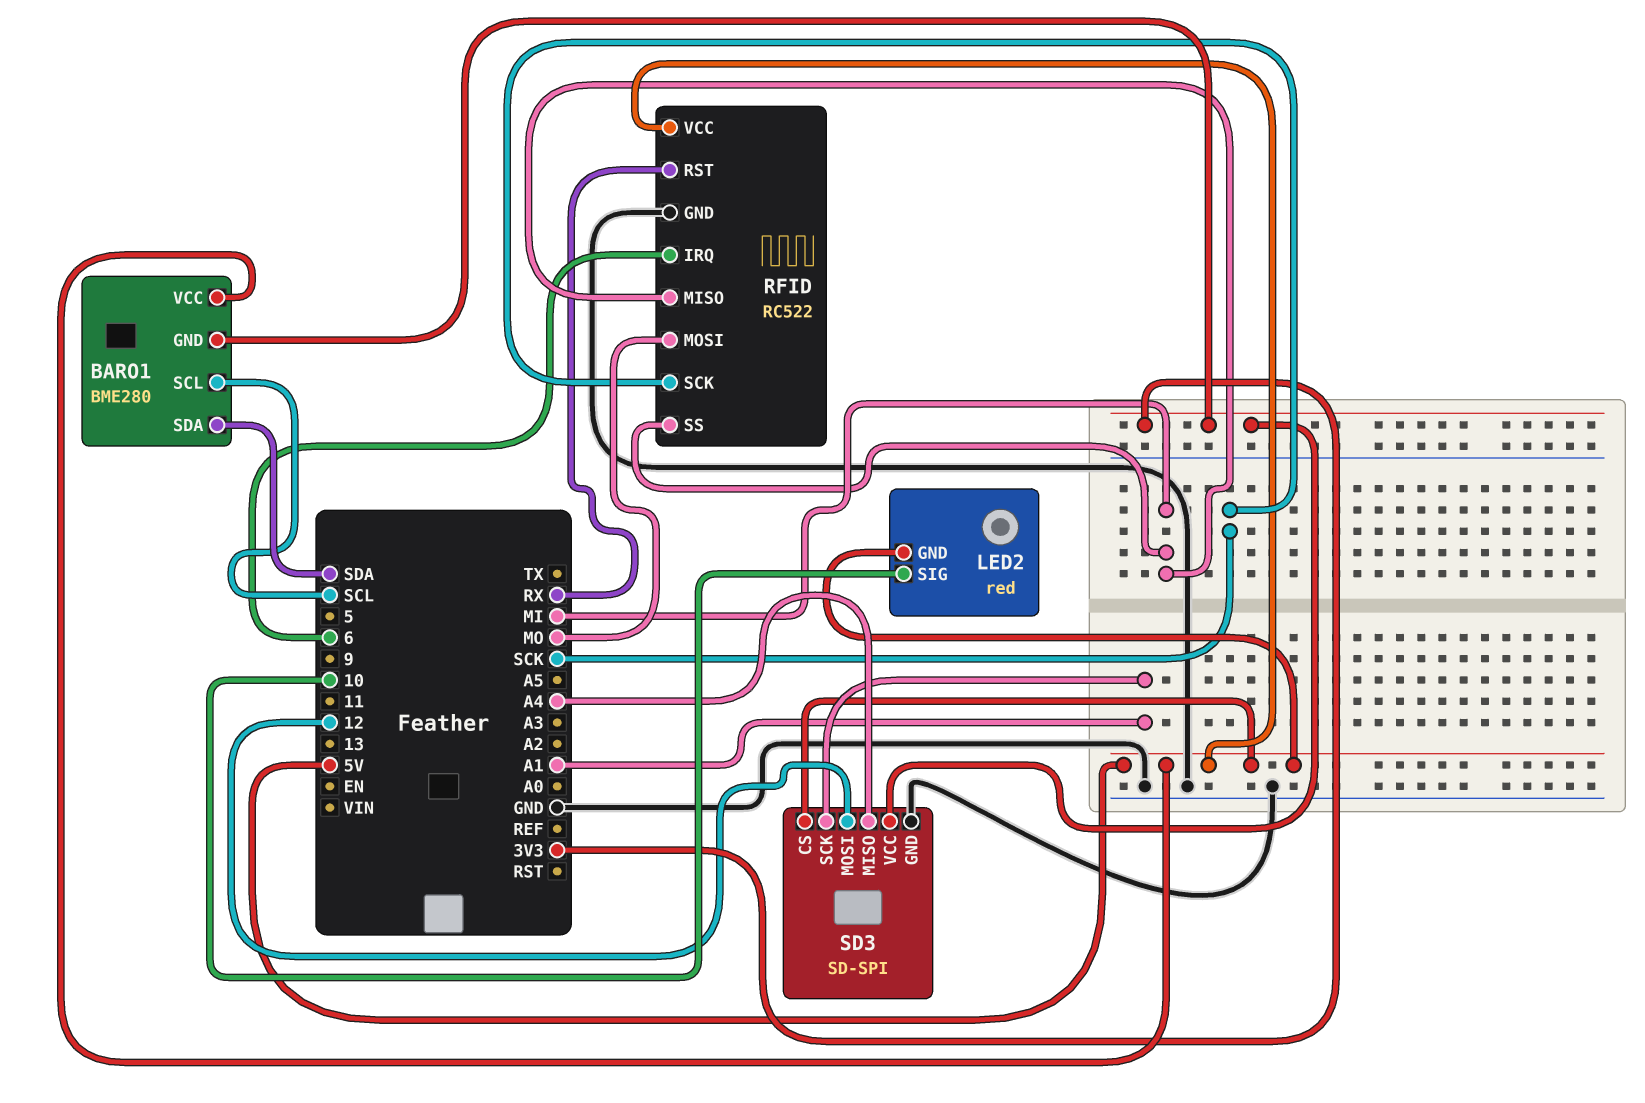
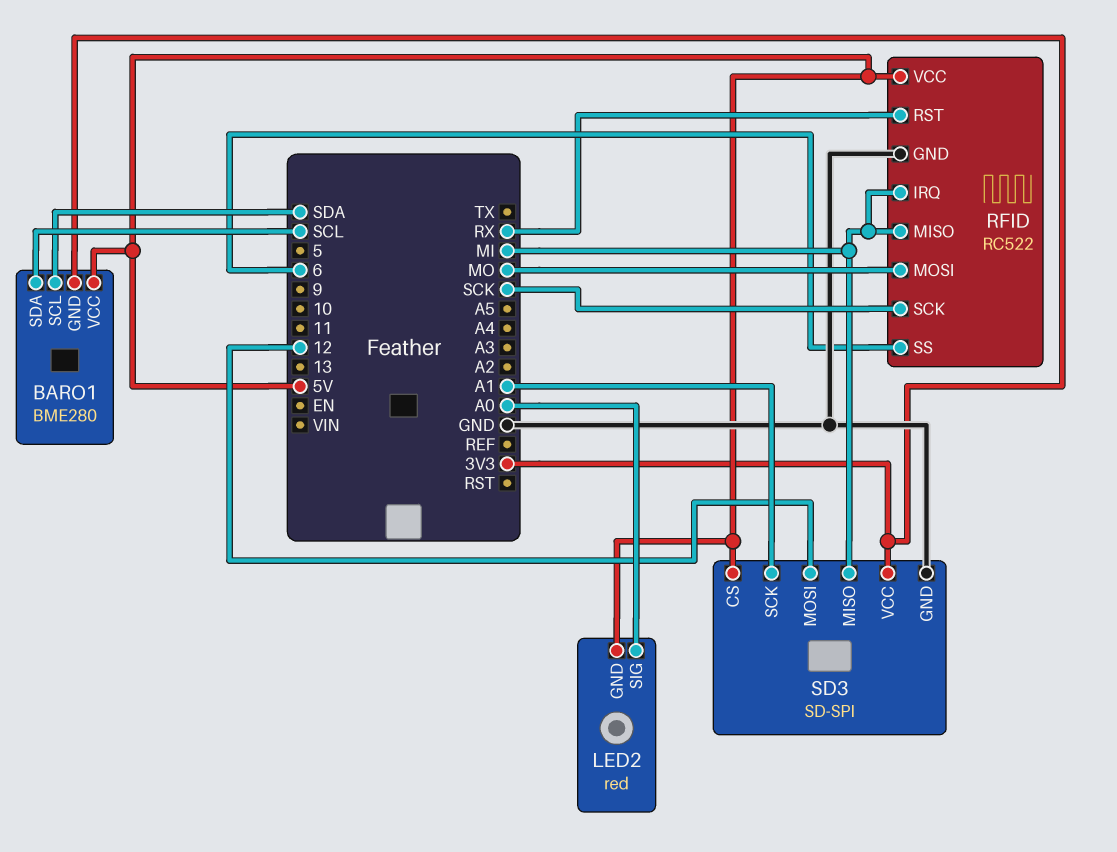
BARO1 pin SCL: SCL -> SDA
BARO1 pin SDA: SDA -> SCL
LED2 pin SIG: 10 -> A0
RFID pin IRQ: 6 -> MI
RFID pin SS: MI -> 6
SD3 pin MISO: A4 -> MI

